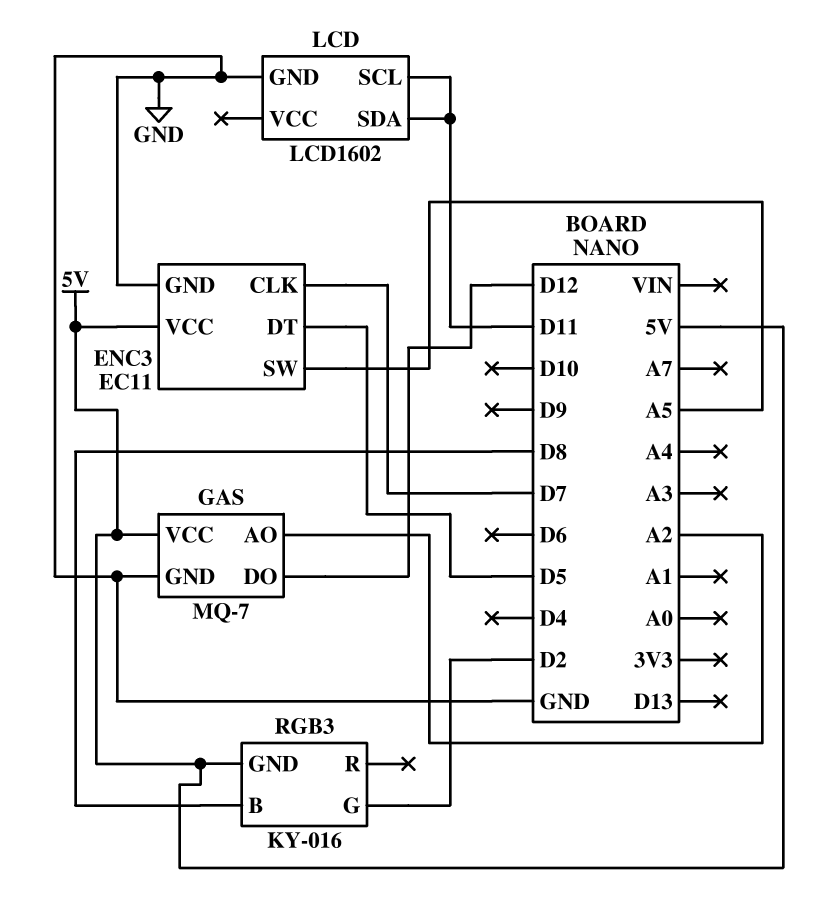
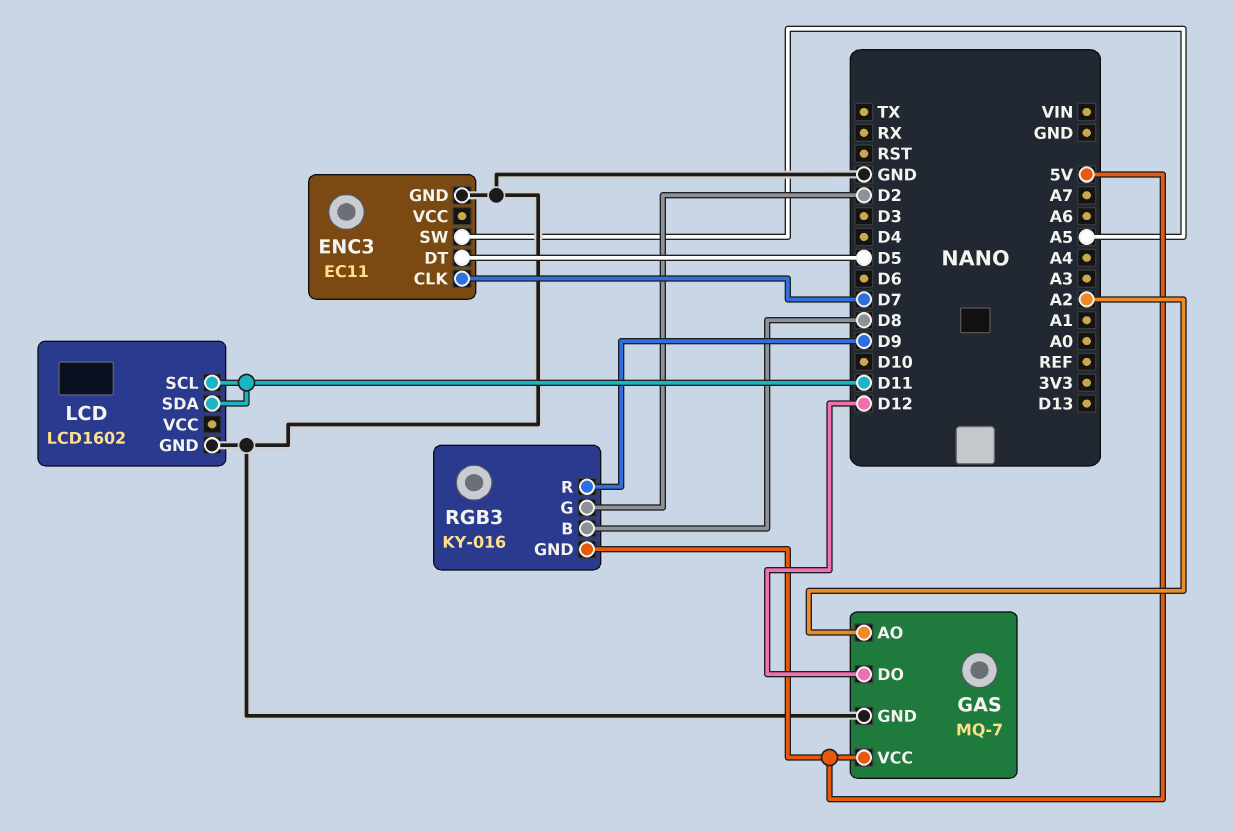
ENC3 pin VCC: 5V -> none
RGB3 pin R: none -> D9

